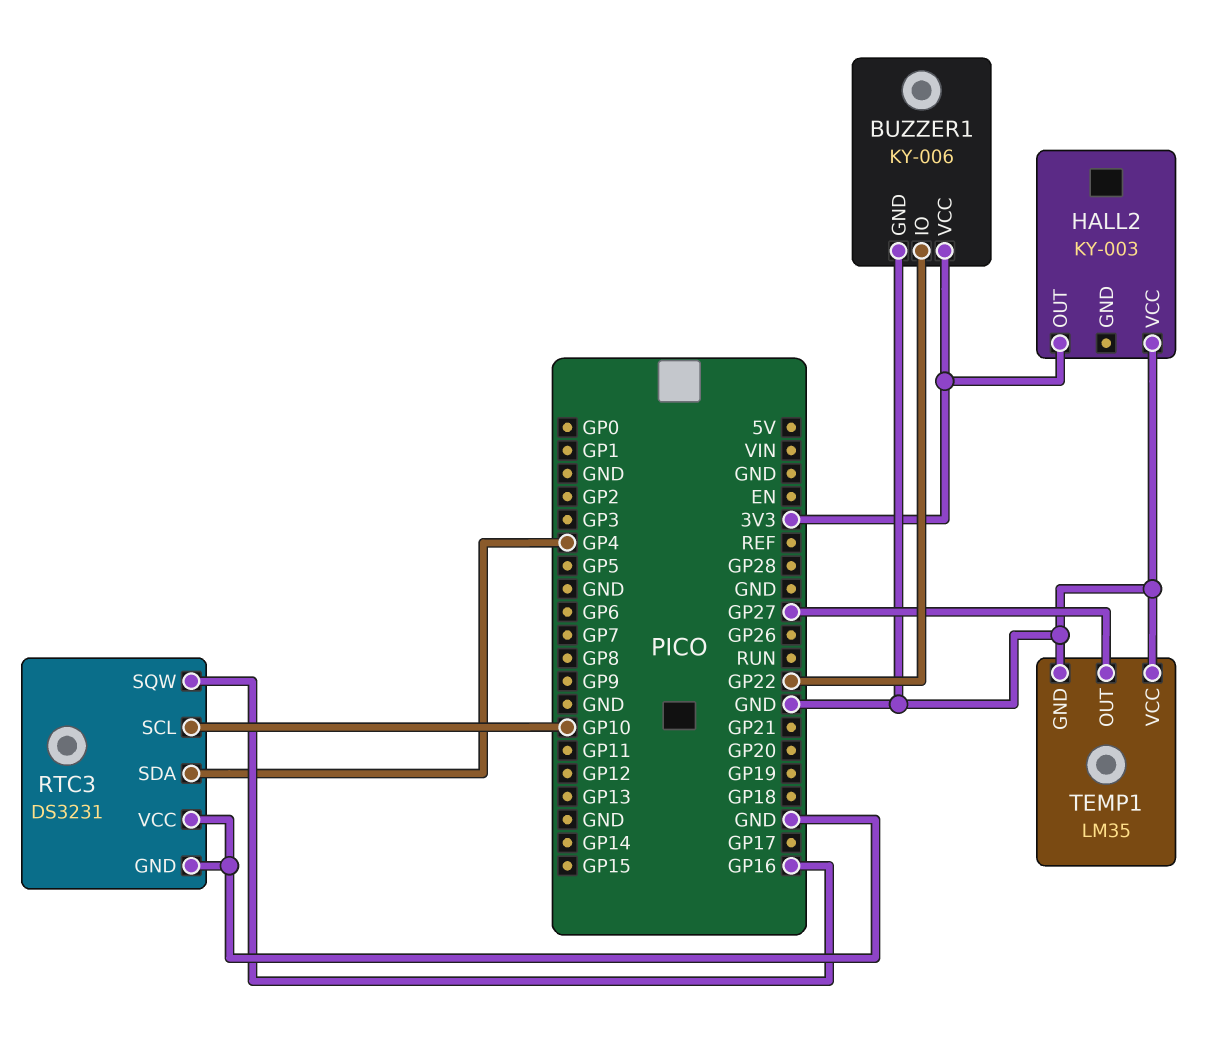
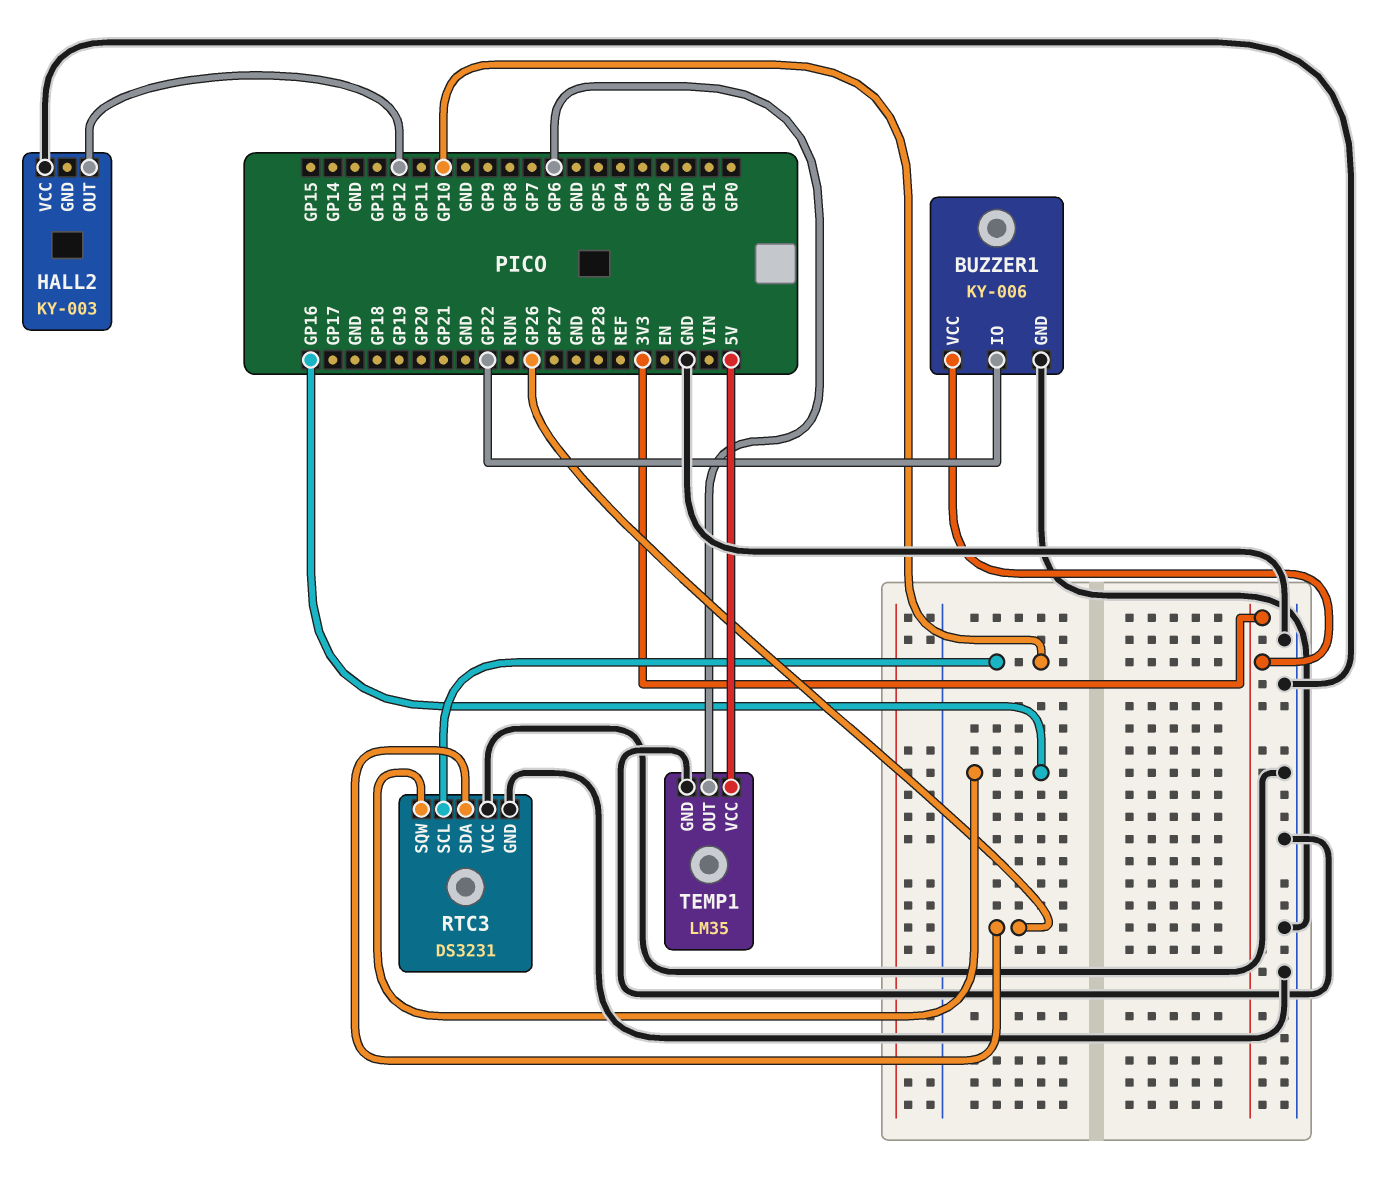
HALL2 pin OUT: 3V3 -> GP12
RTC3 pin SDA: GP4 -> GP26
TEMP1 pin OUT: GP27 -> GP6
TEMP1 pin VCC: GND -> 5V

